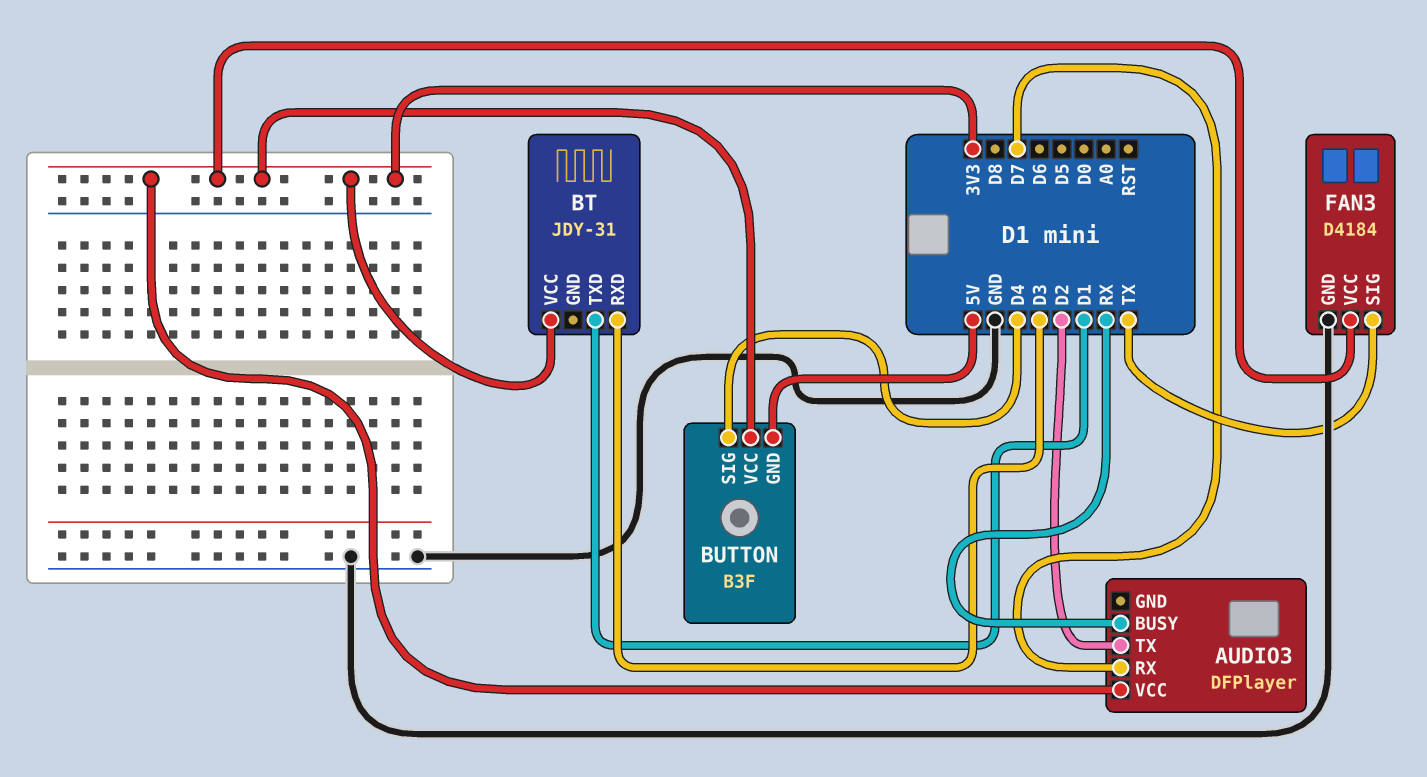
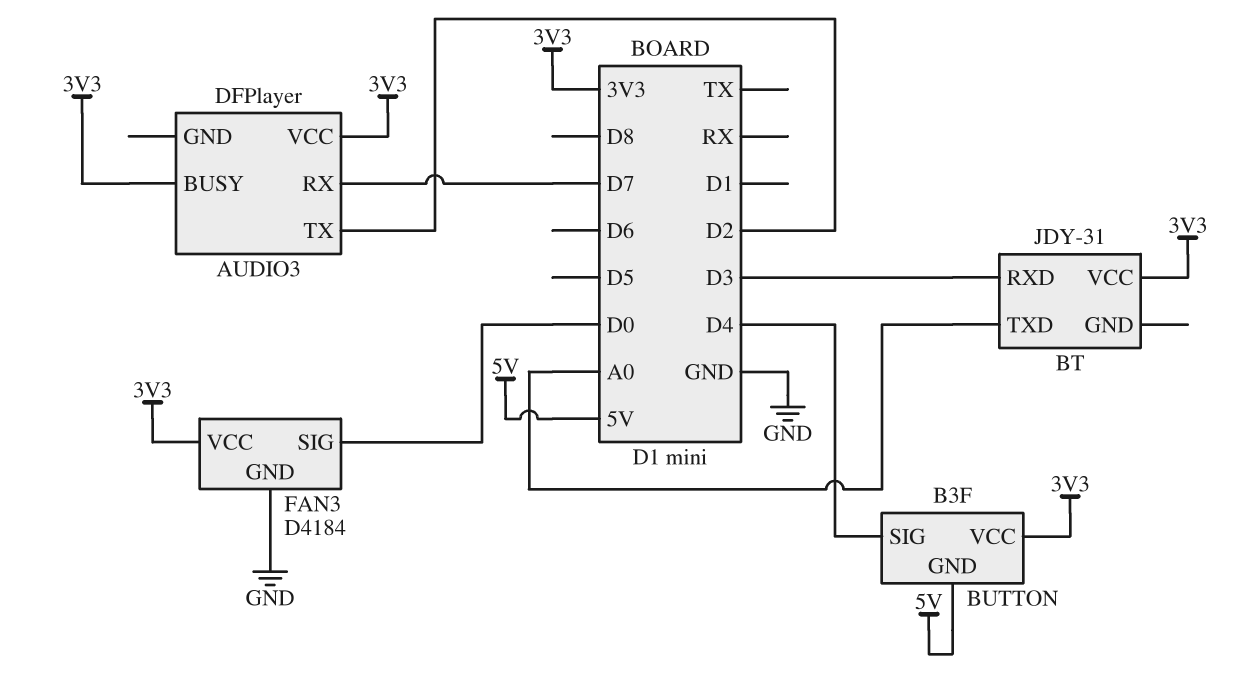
AUDIO3 pin BUSY: RX -> 3V3
BT pin TXD: D1 -> A0
FAN3 pin SIG: TX -> D0

